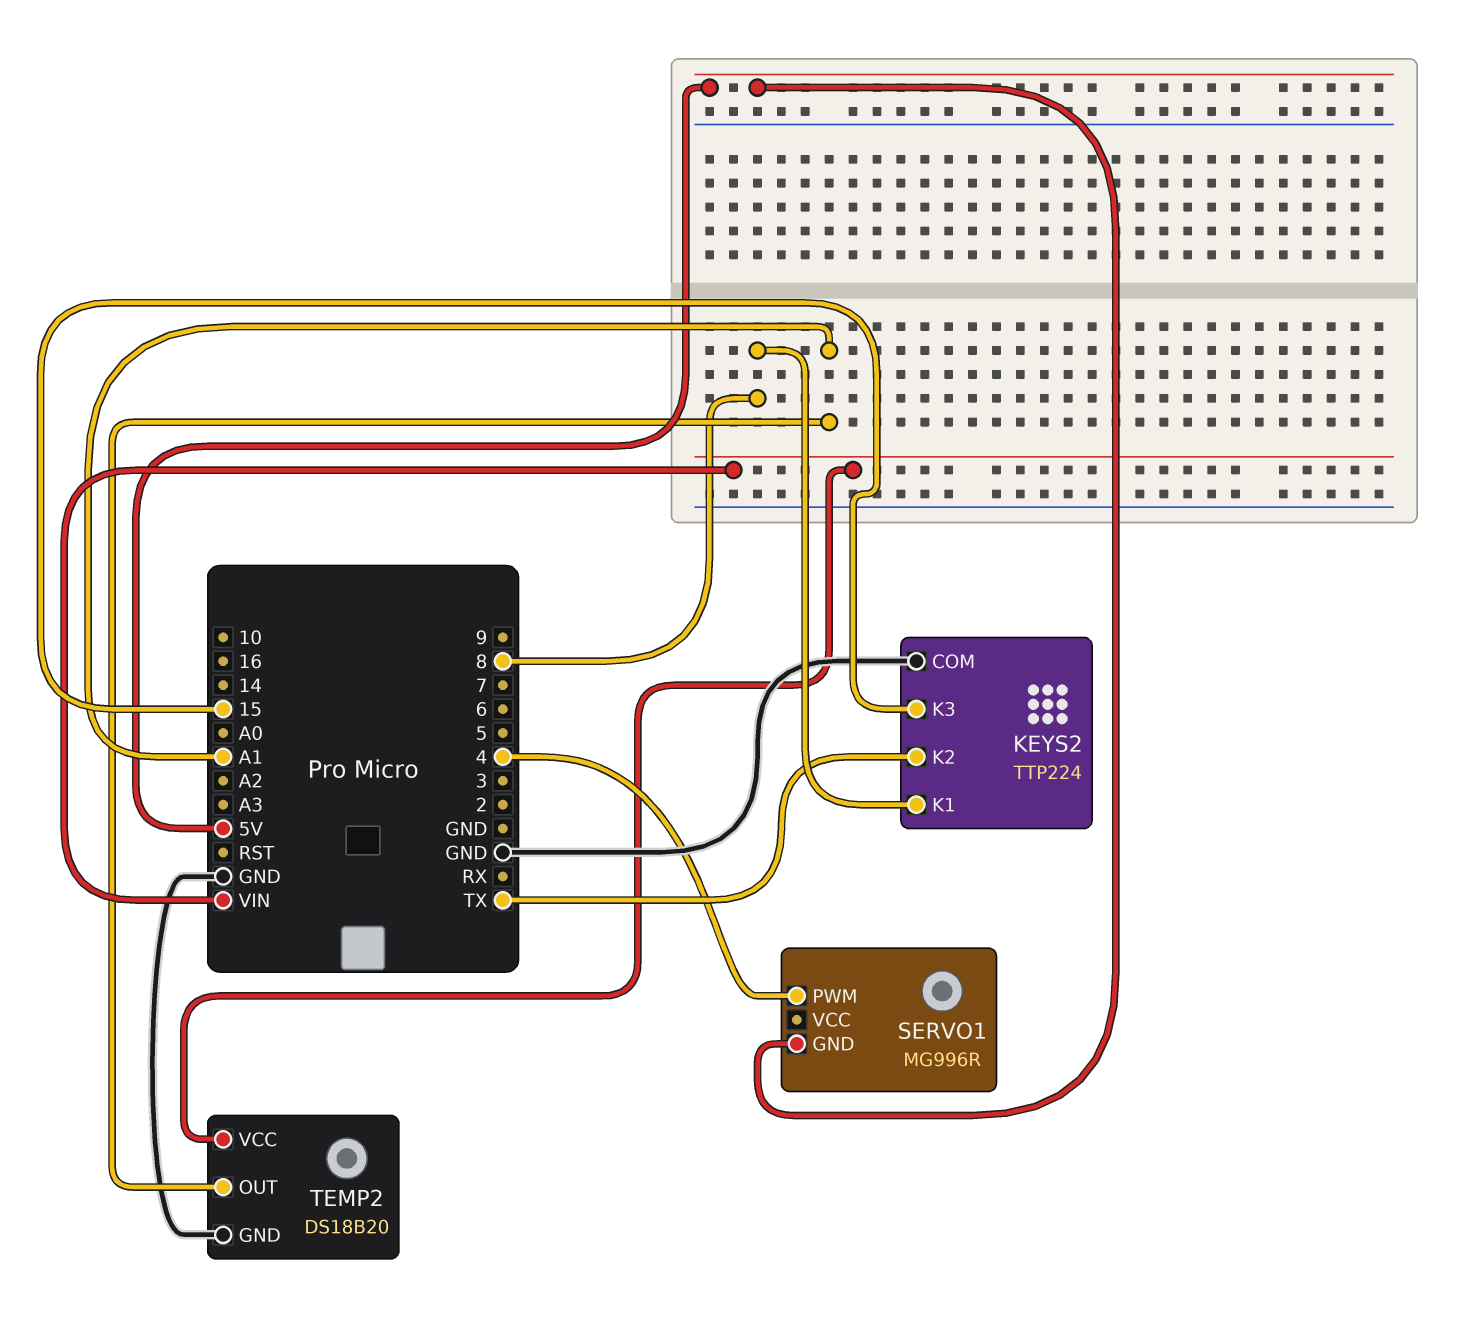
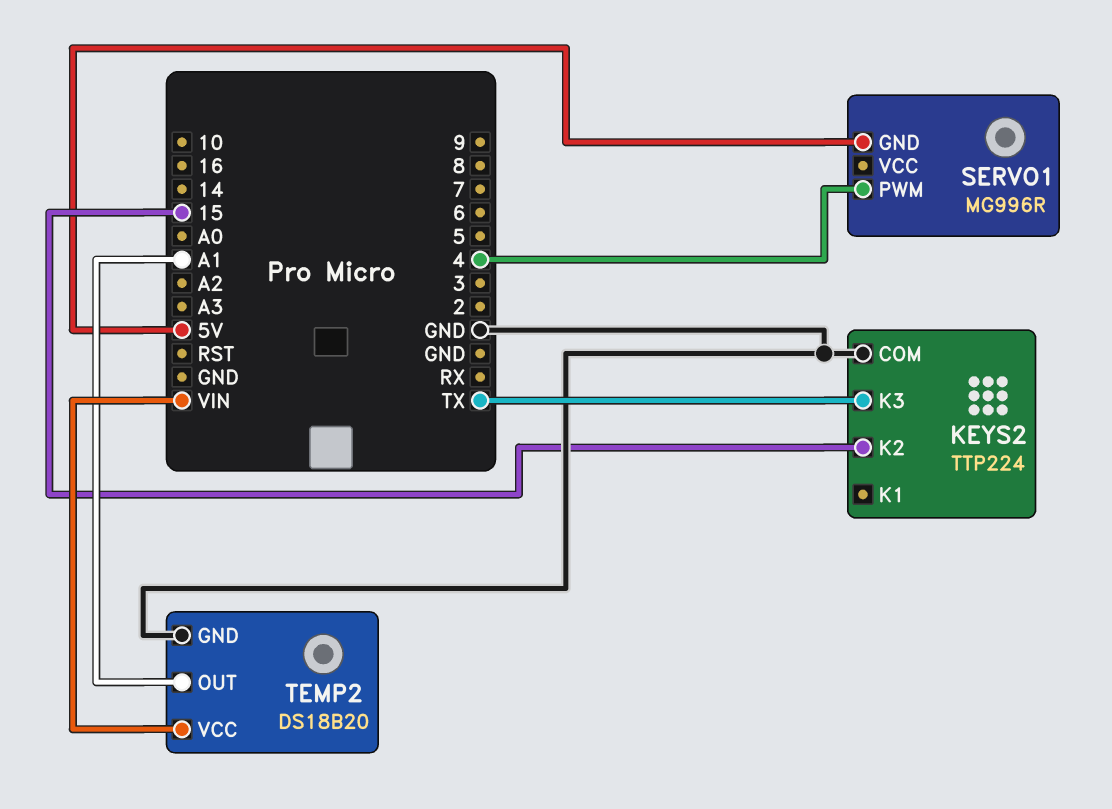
KEYS2 pin K1: 8 -> none
KEYS2 pin K2: TX -> 15
KEYS2 pin K3: 15 -> TX

